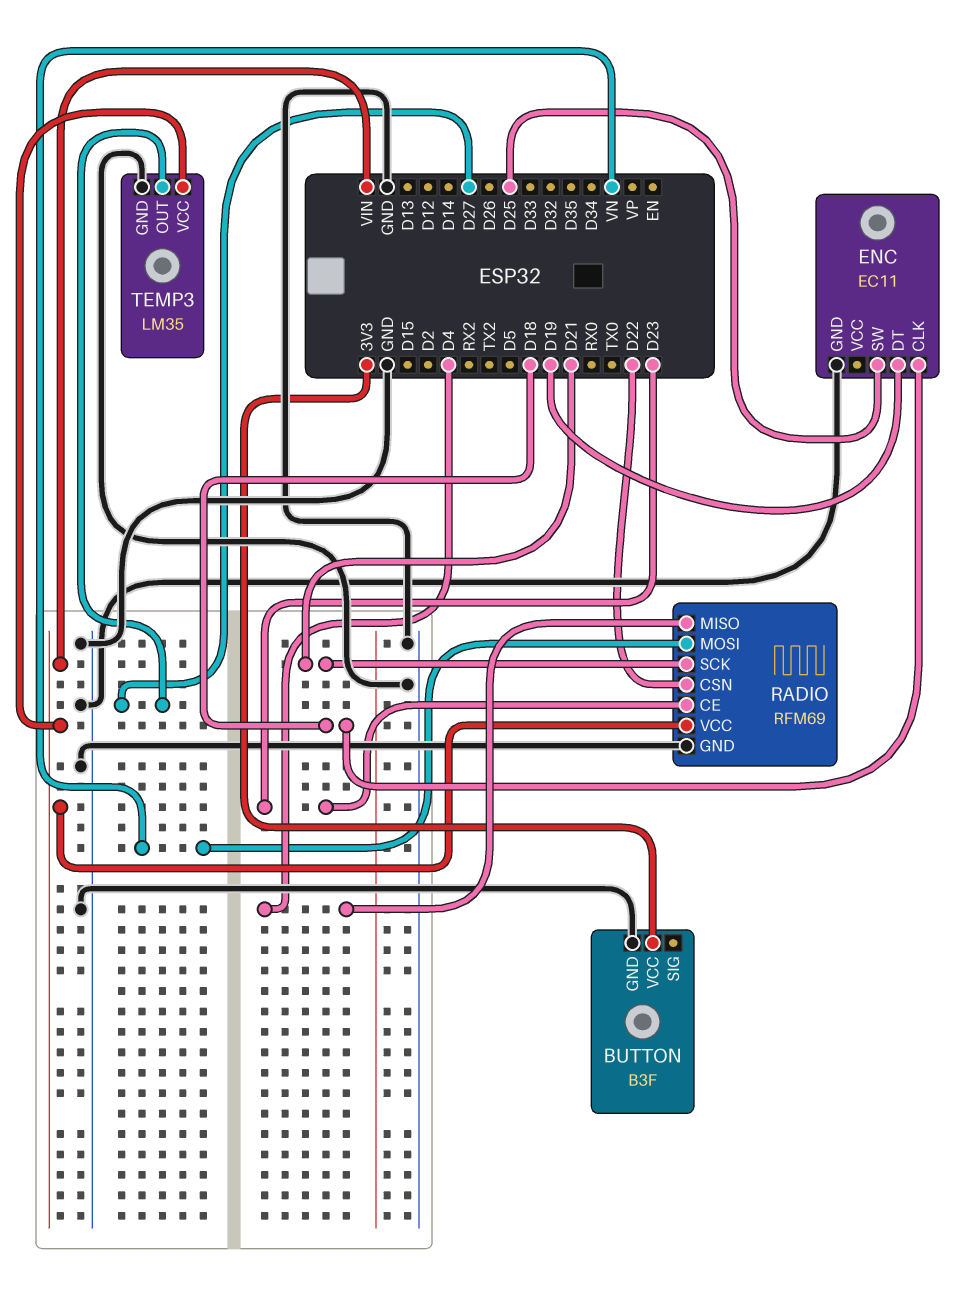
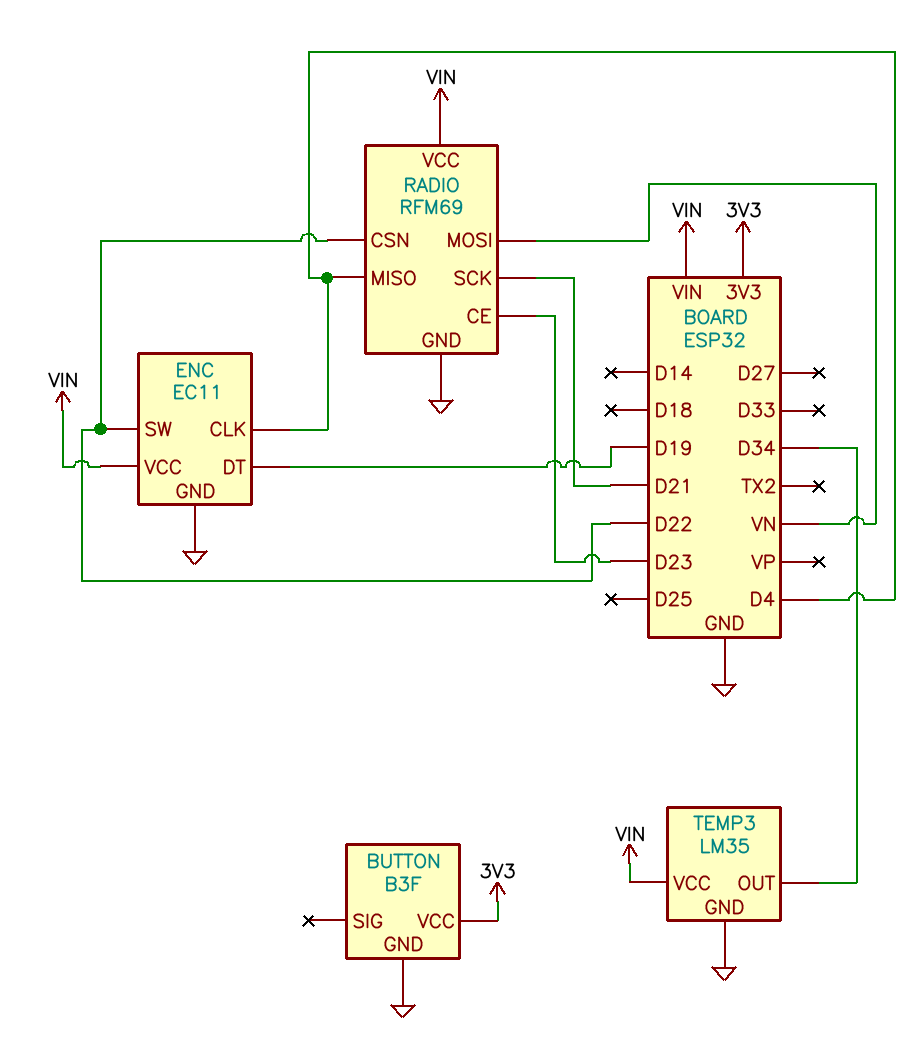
ENC pin CLK: D18 -> D4
ENC pin SW: D25 -> D22
ENC pin VCC: none -> VIN
TEMP3 pin OUT: D27 -> D34

